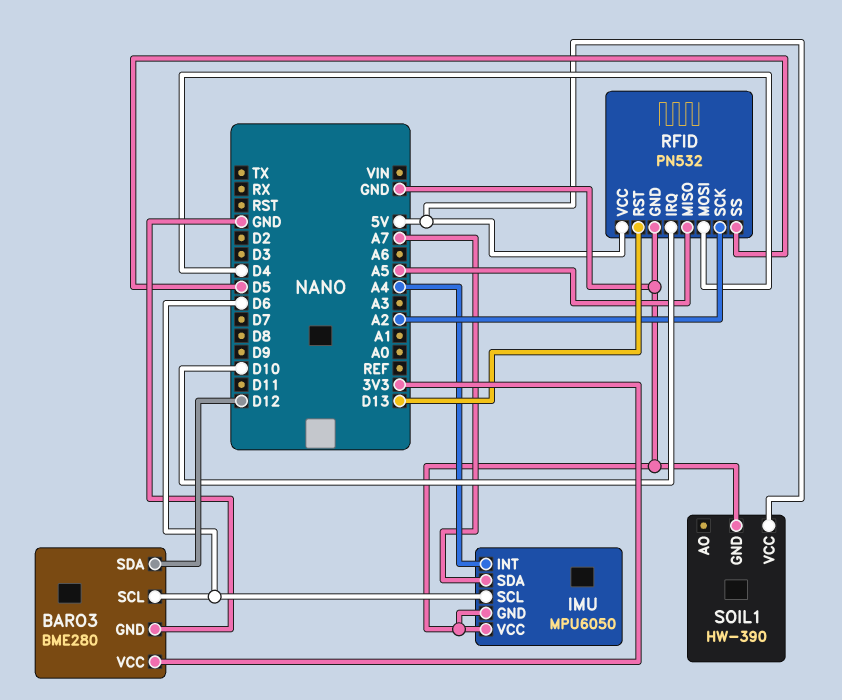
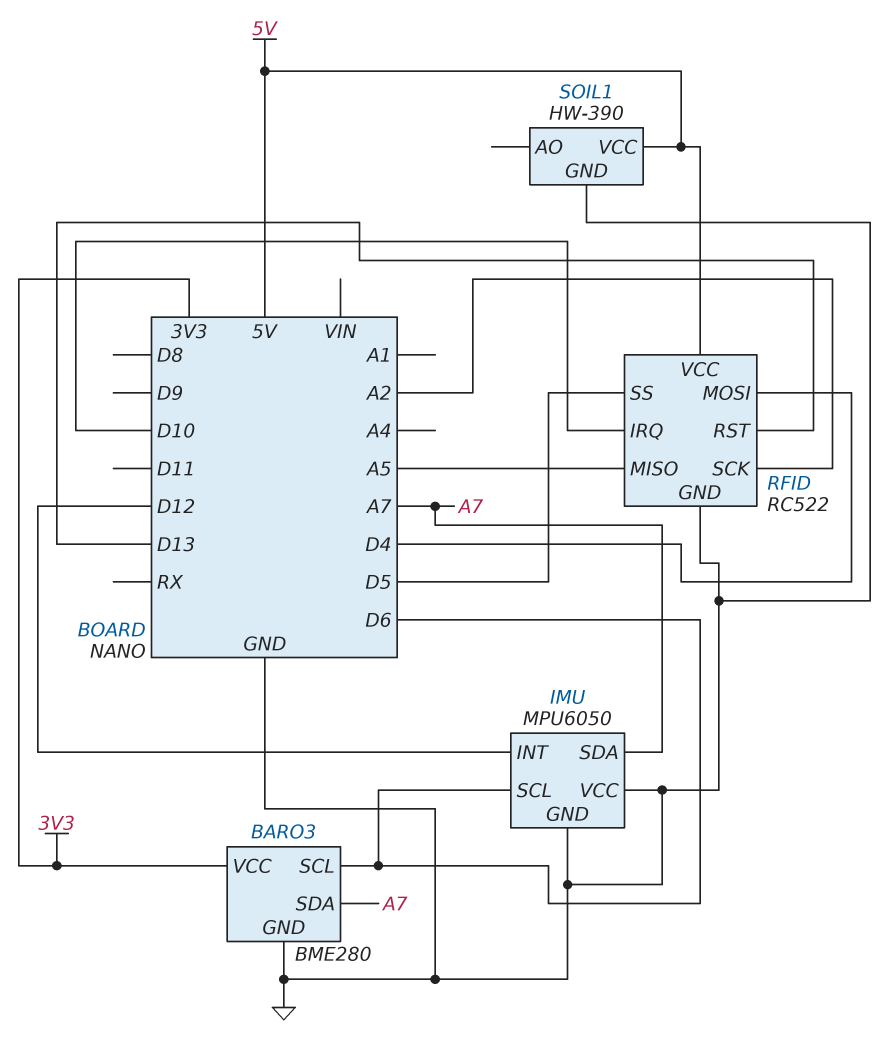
BARO3 pin SDA: D12 -> A7
IMU pin INT: A4 -> D12
RFID: PN532 -> RC522

